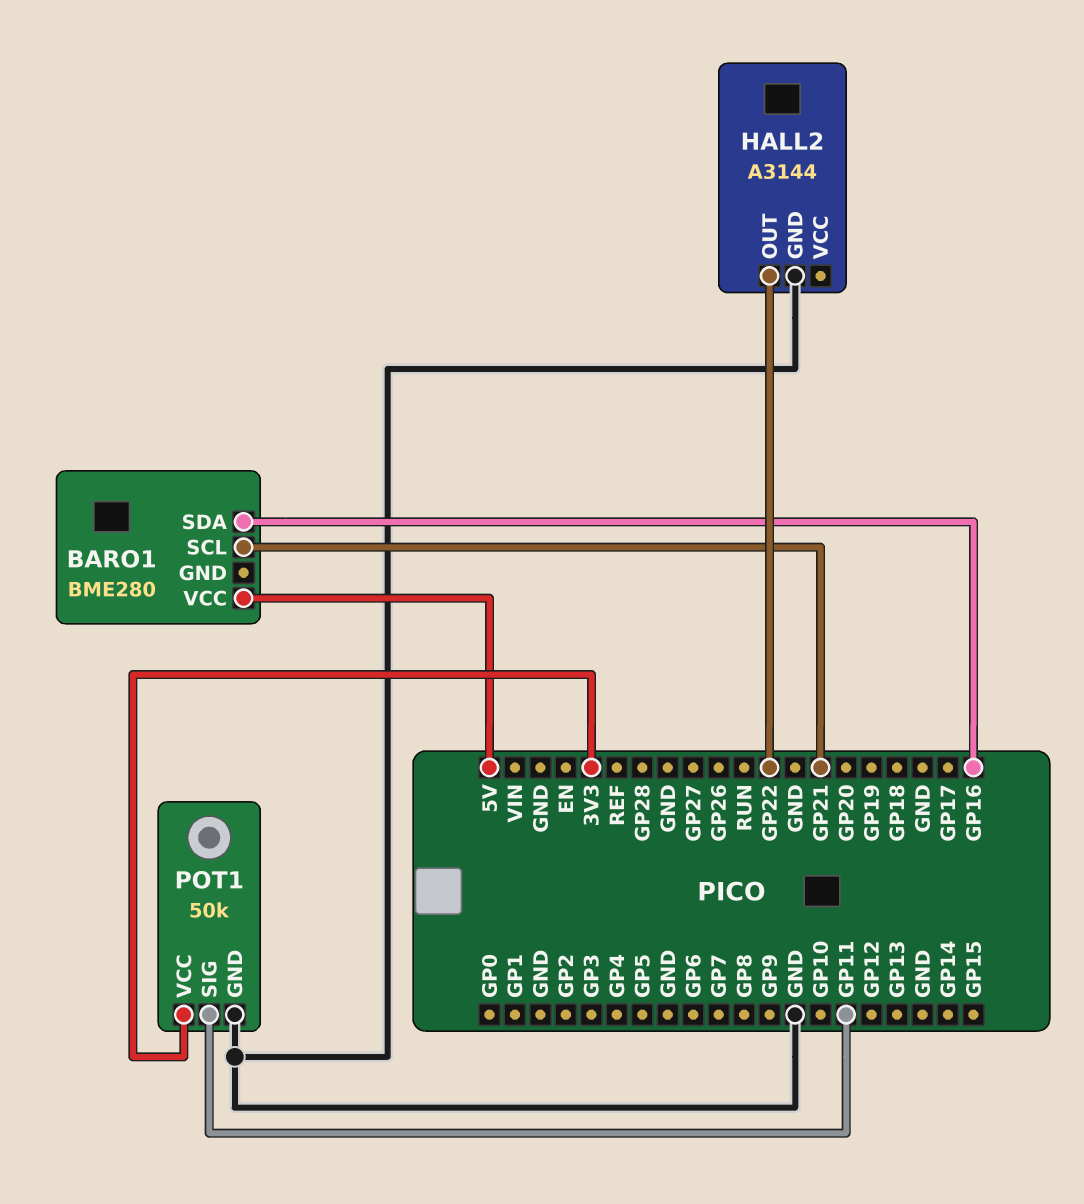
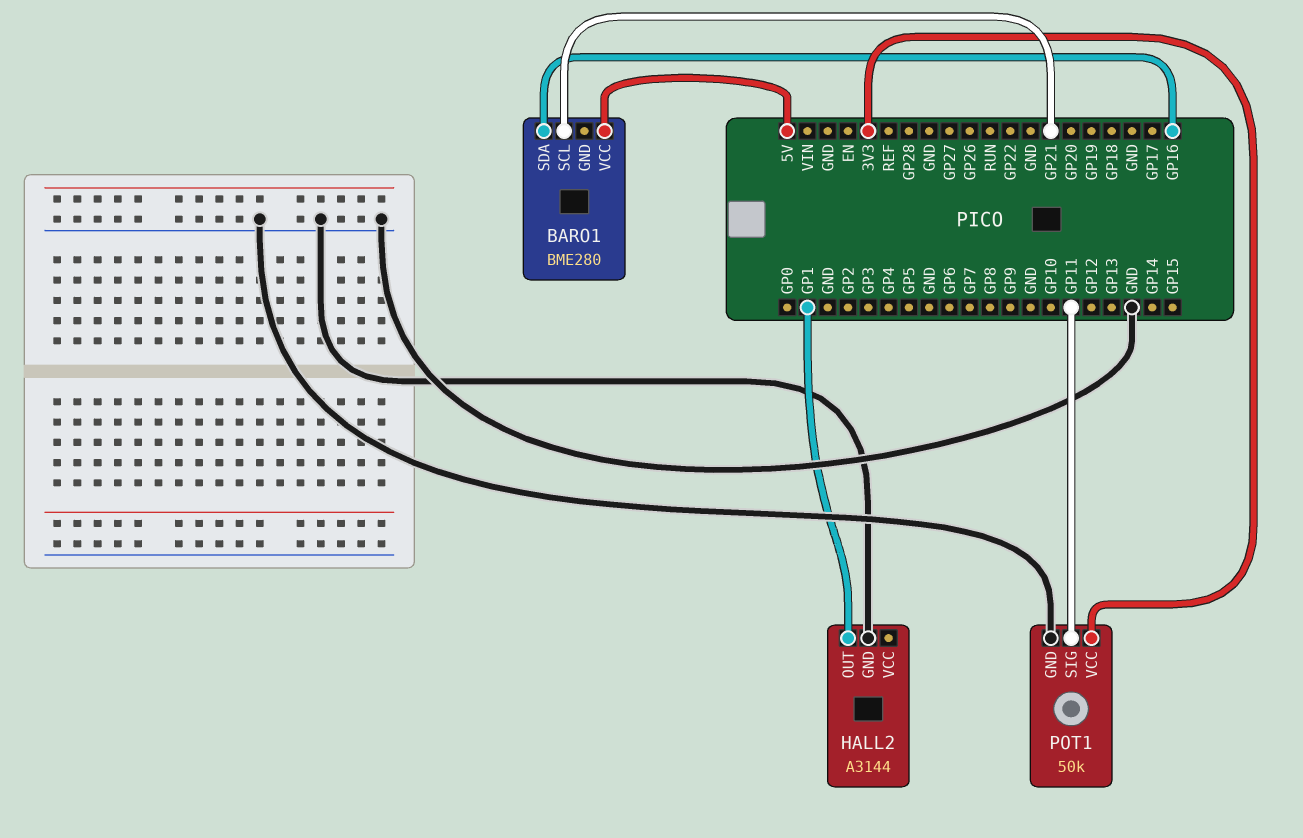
HALL2 pin OUT: GP22 -> GP1

